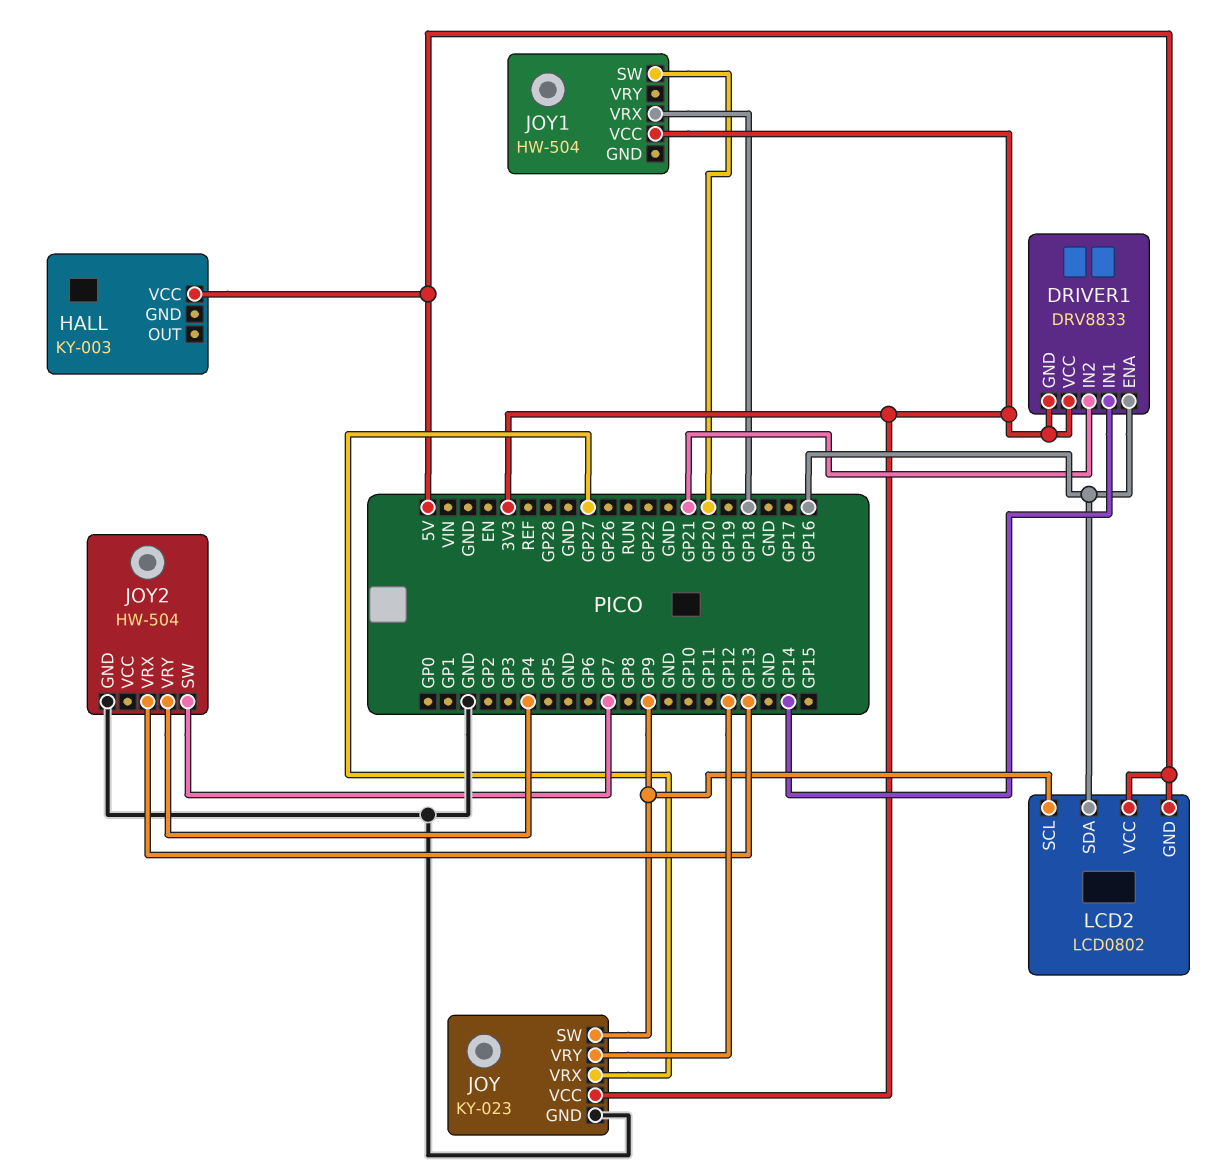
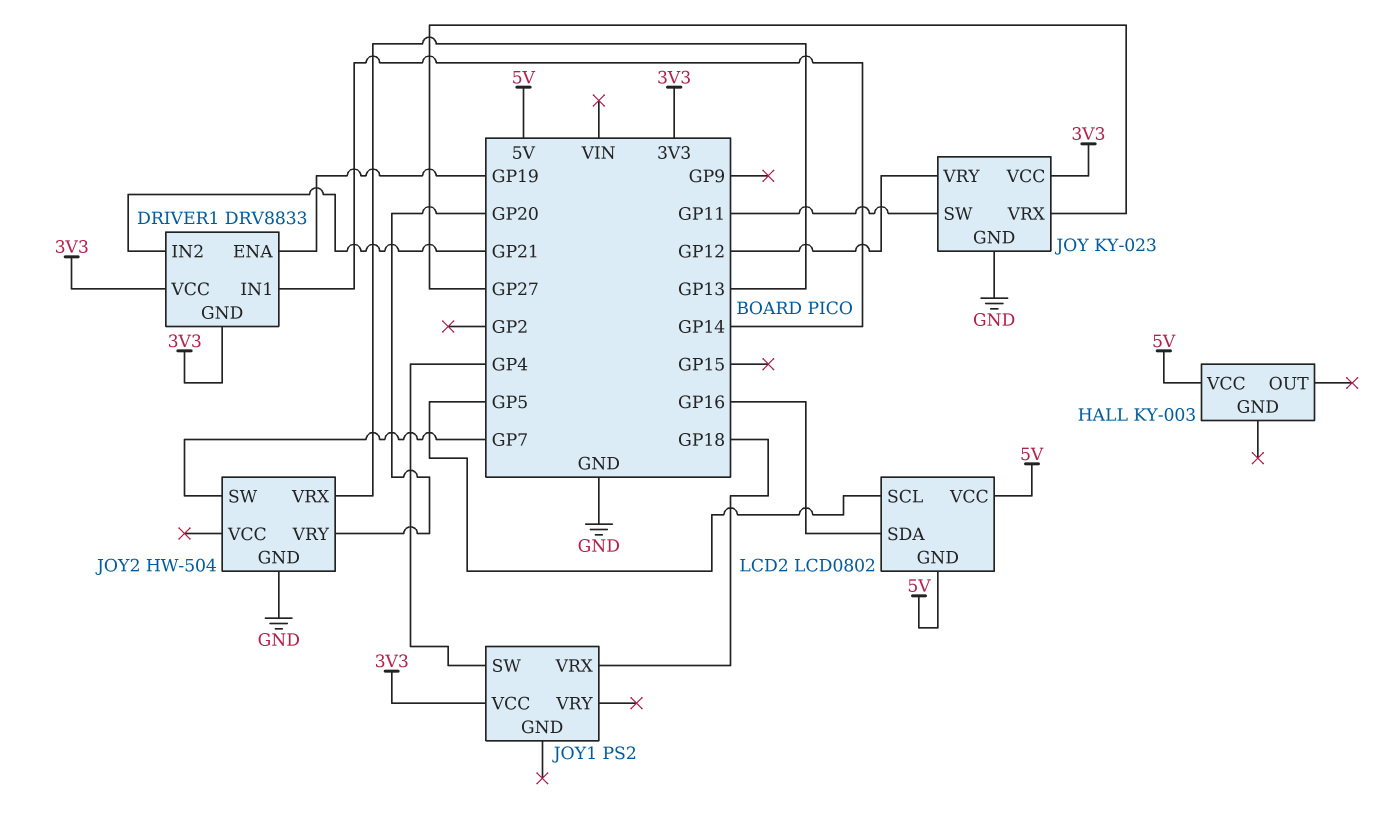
DRIVER1 pin ENA: GP16 -> GP19
JOY pin SW: GP9 -> GP11
JOY1: HW-504 -> PS2
JOY1 pin SW: GP20 -> GP4
JOY2 pin VRY: GP4 -> GP20
LCD2 pin SCL: GP9 -> GP5

